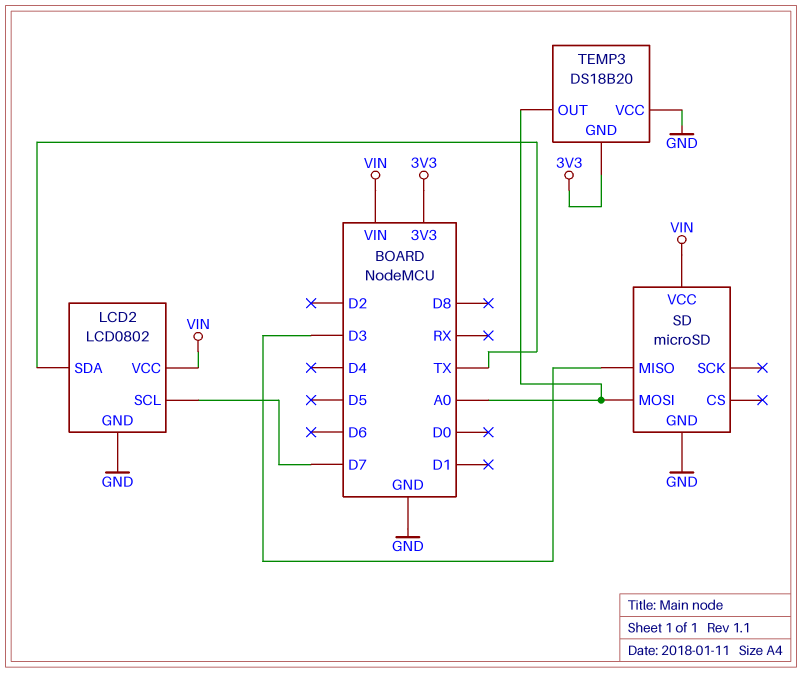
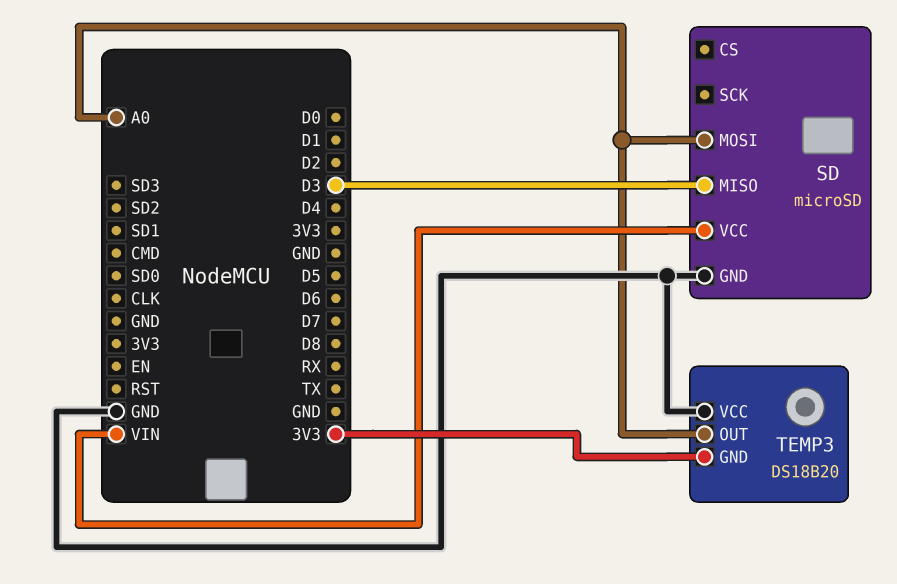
LCD2: LCD0802 -> none
LCD2 pin GND: GND -> none
LCD2 pin SCL: D7 -> none
LCD2 pin SDA: TX -> none
LCD2 pin VCC: VIN -> none

